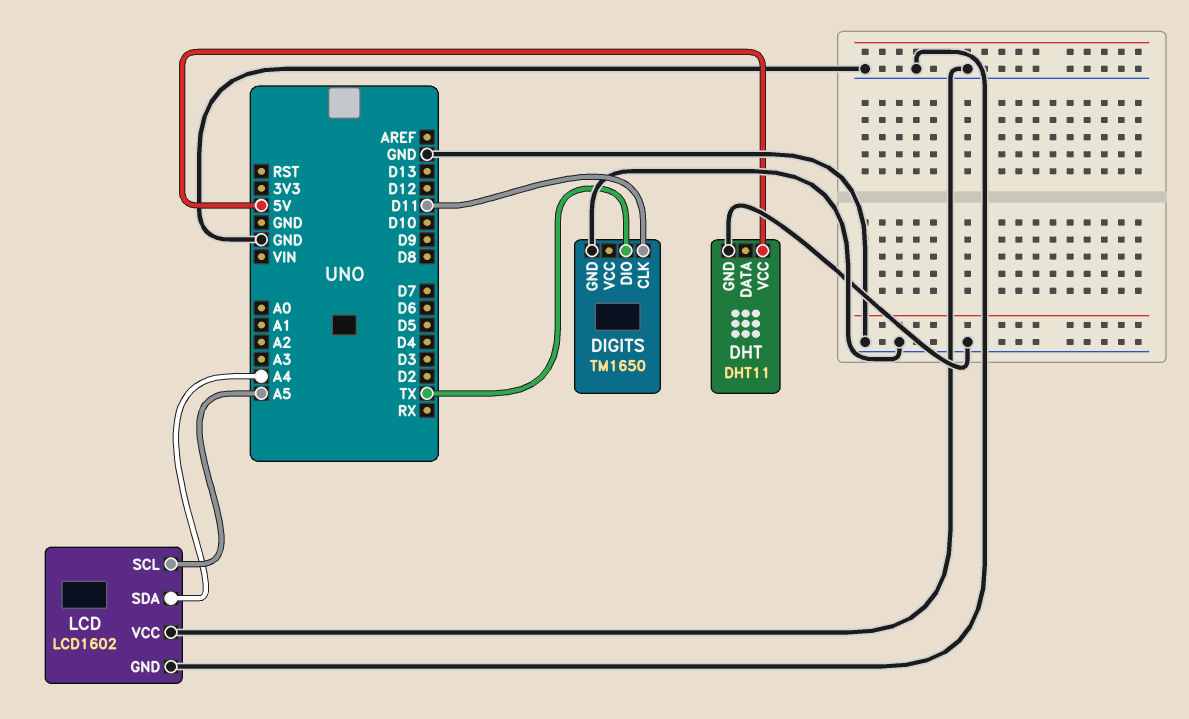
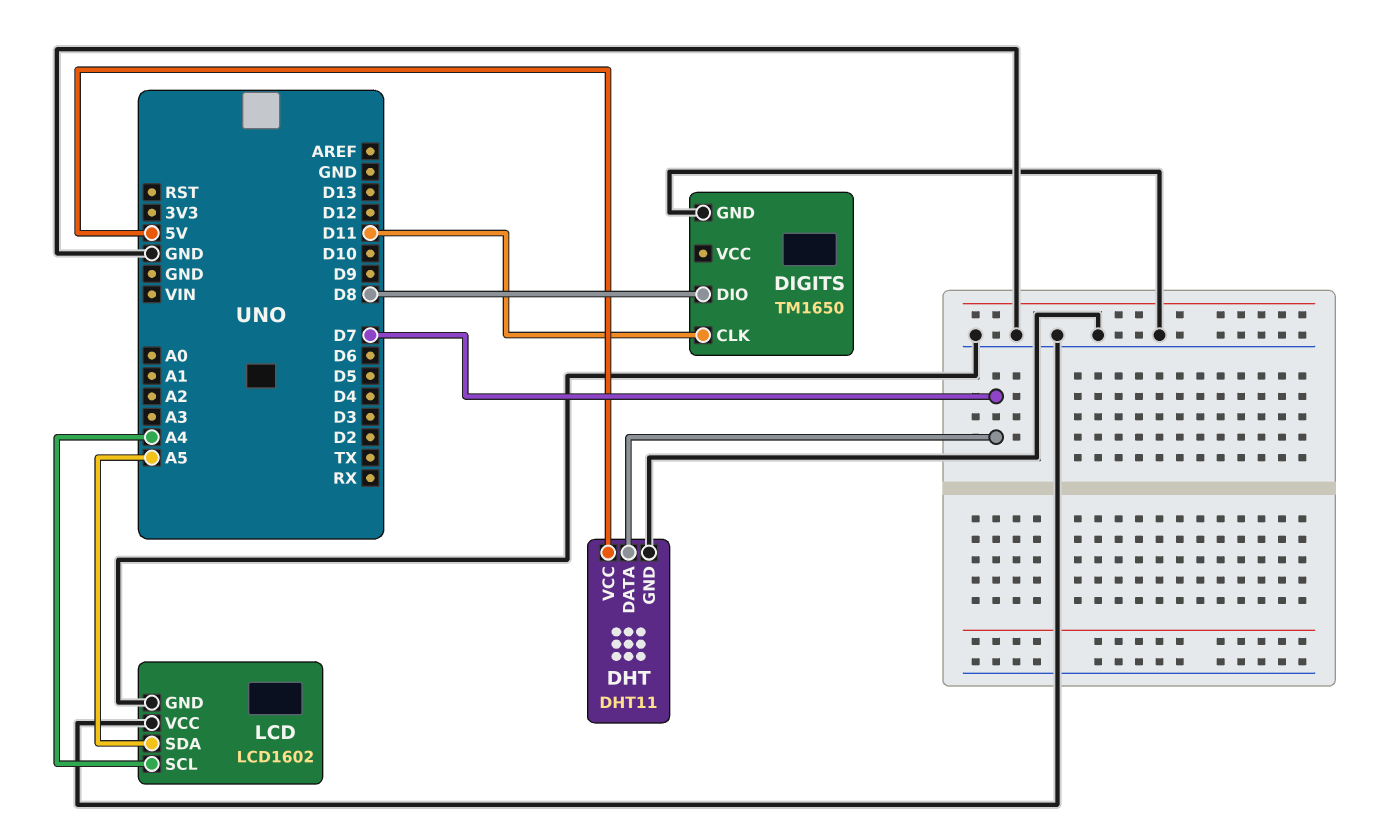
DHT pin DATA: none -> D7
DIGITS pin DIO: TX -> D8
LCD pin SCL: A5 -> A4
LCD pin SDA: A4 -> A5

